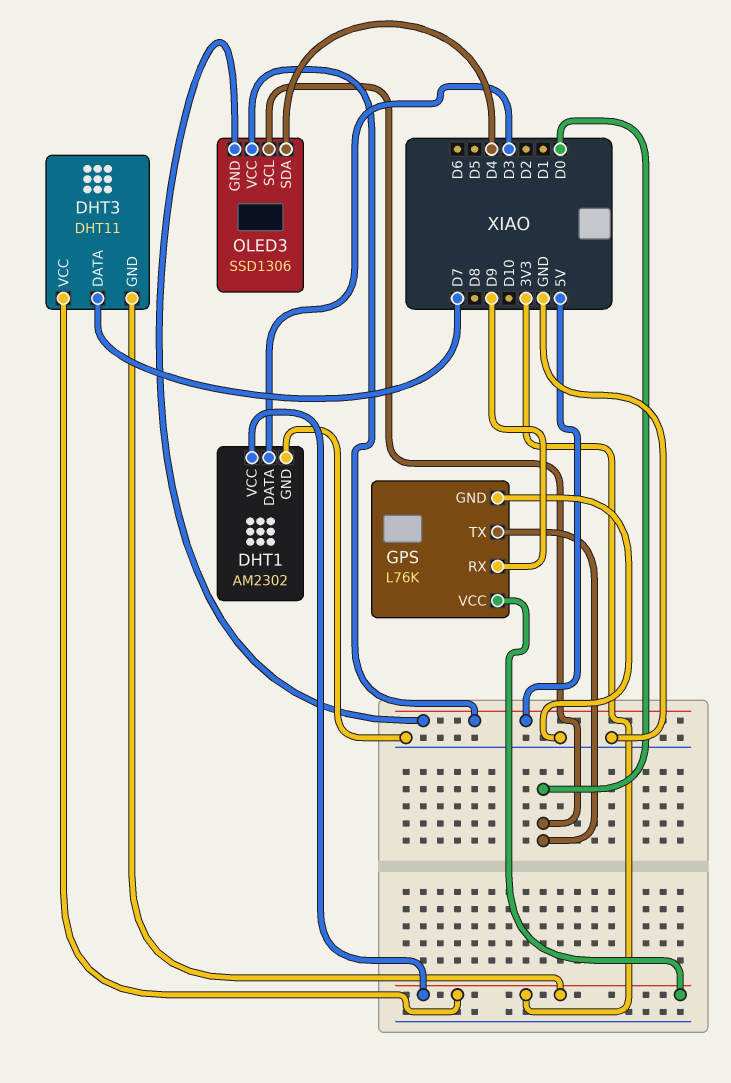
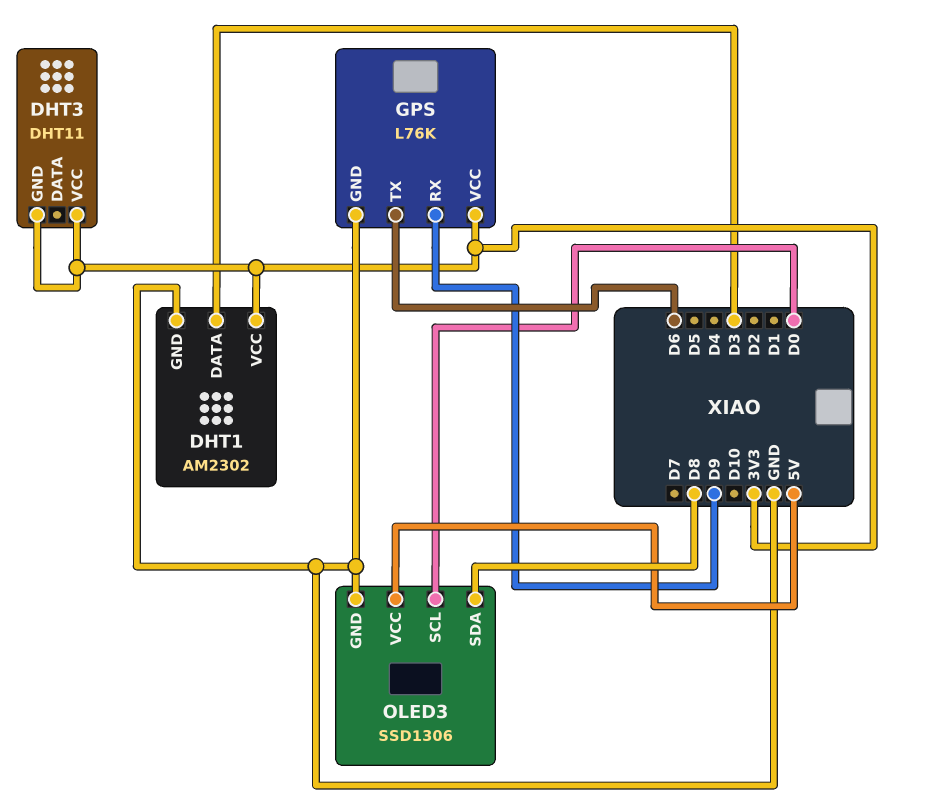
DHT3 pin DATA: D7 -> none
GPS pin TX: D0 -> D6
OLED3 pin GND: 5V -> GND
OLED3 pin SDA: D4 -> D8

